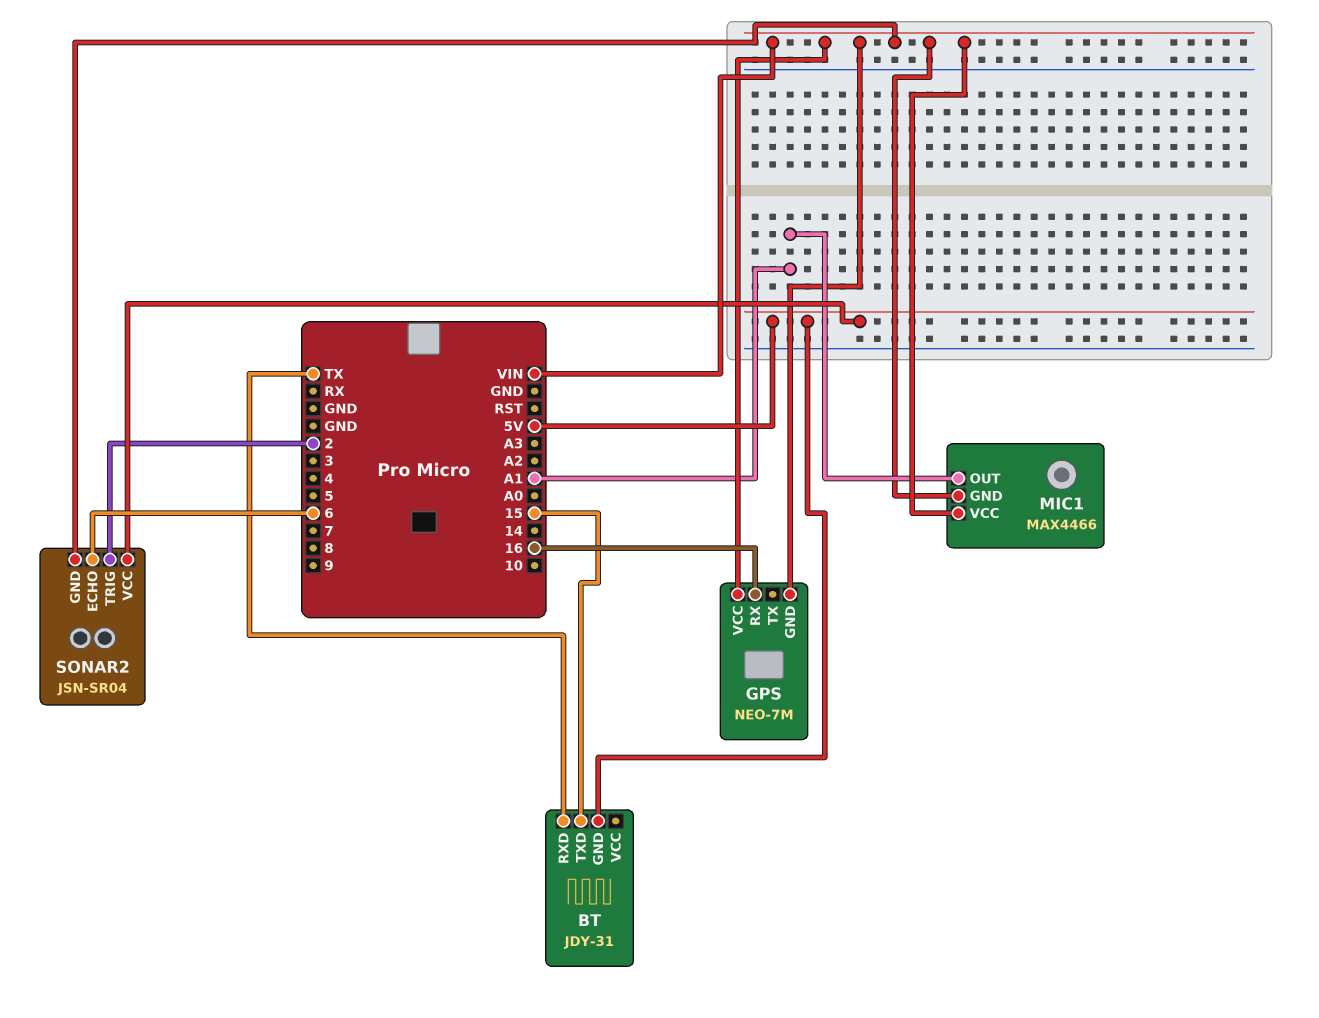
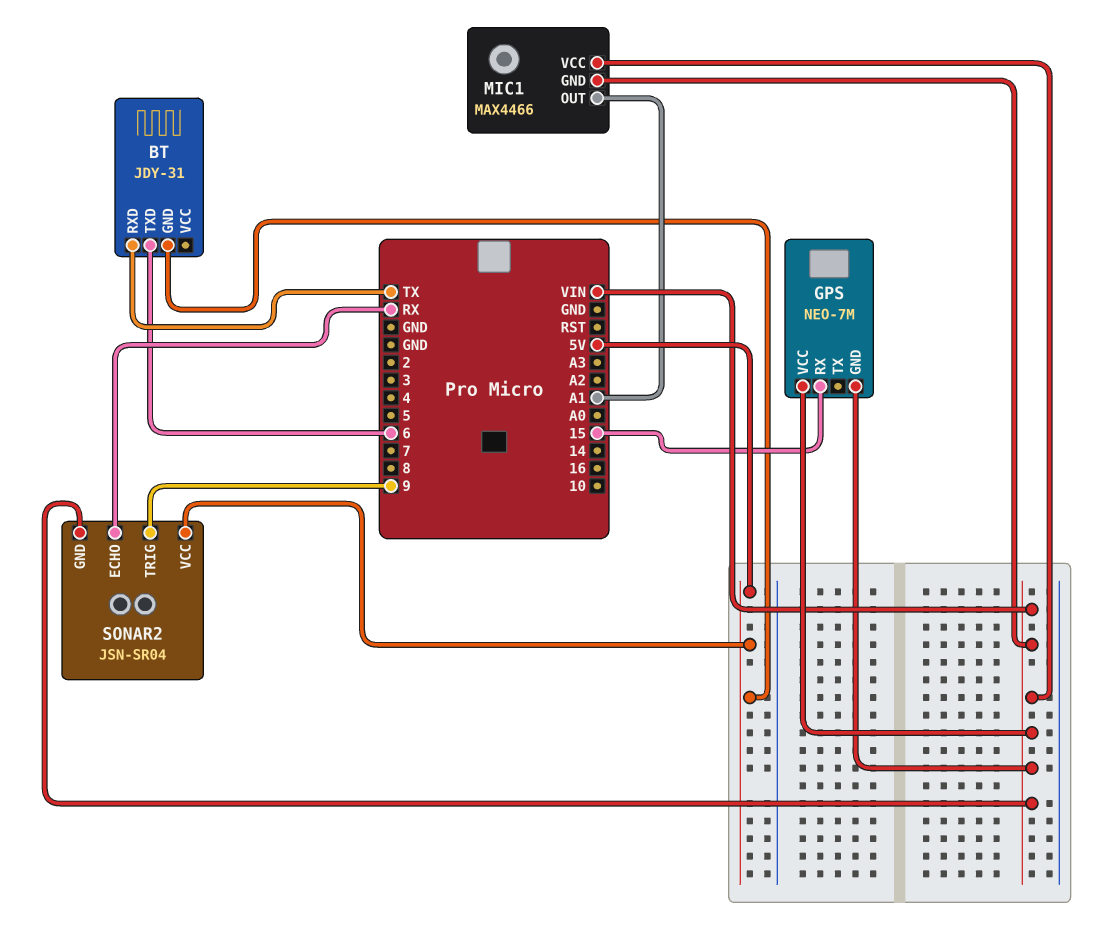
BT pin TXD: 15 -> 6
GPS pin RX: 16 -> 15
SONAR2 pin ECHO: 6 -> RX
SONAR2 pin TRIG: 2 -> 9

